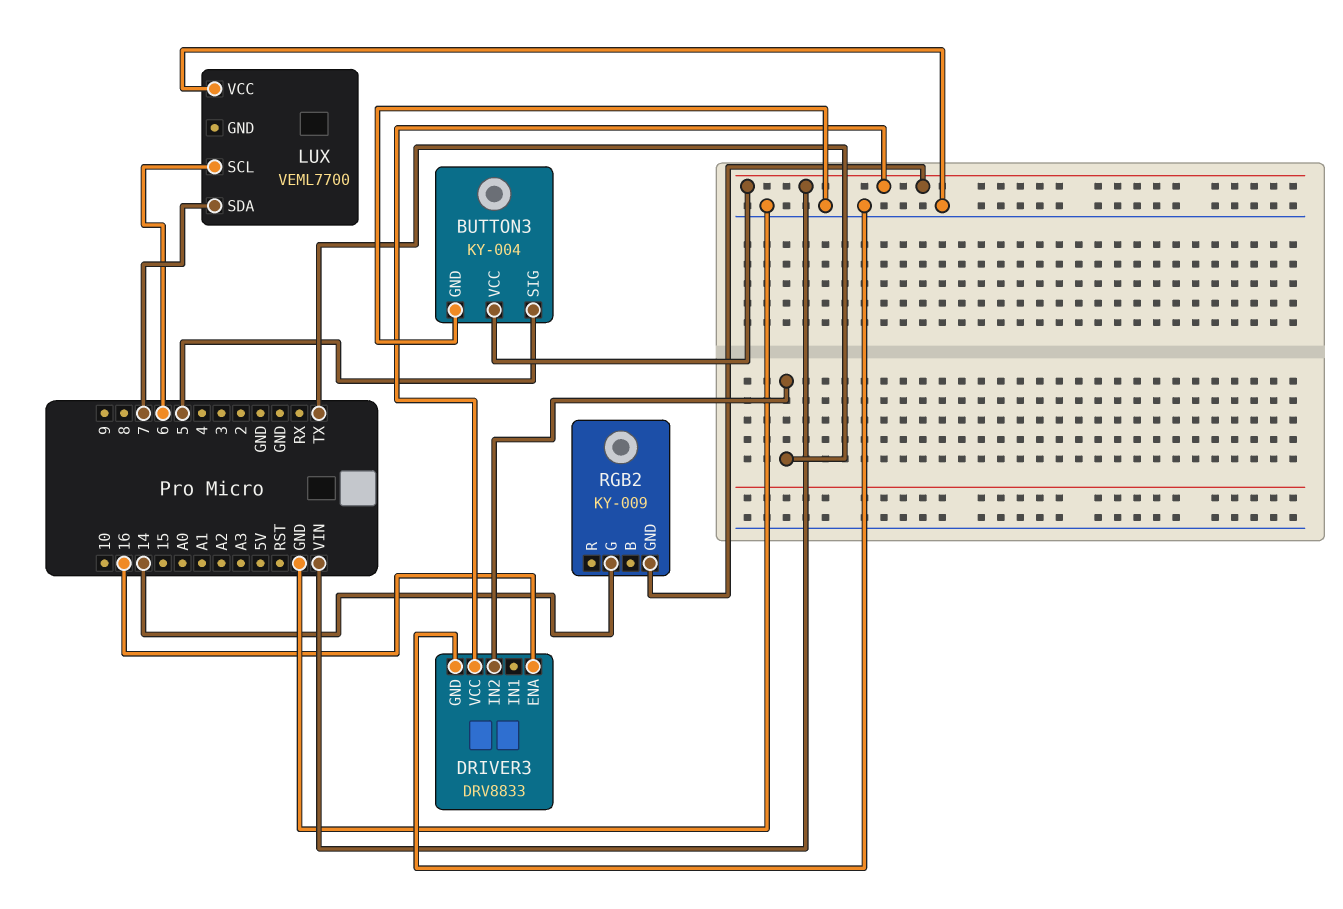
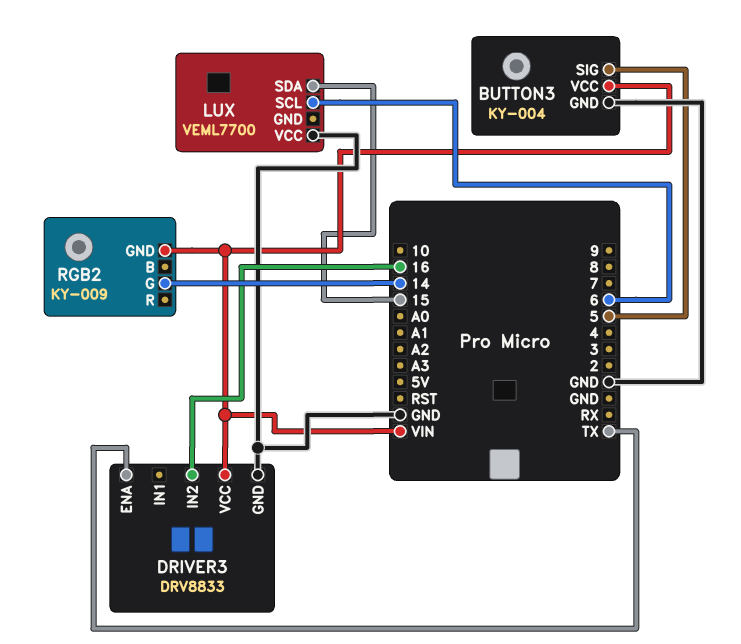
DRIVER3 pin ENA: 16 -> TX
DRIVER3 pin IN2: TX -> 16
LUX pin SDA: 7 -> 15

